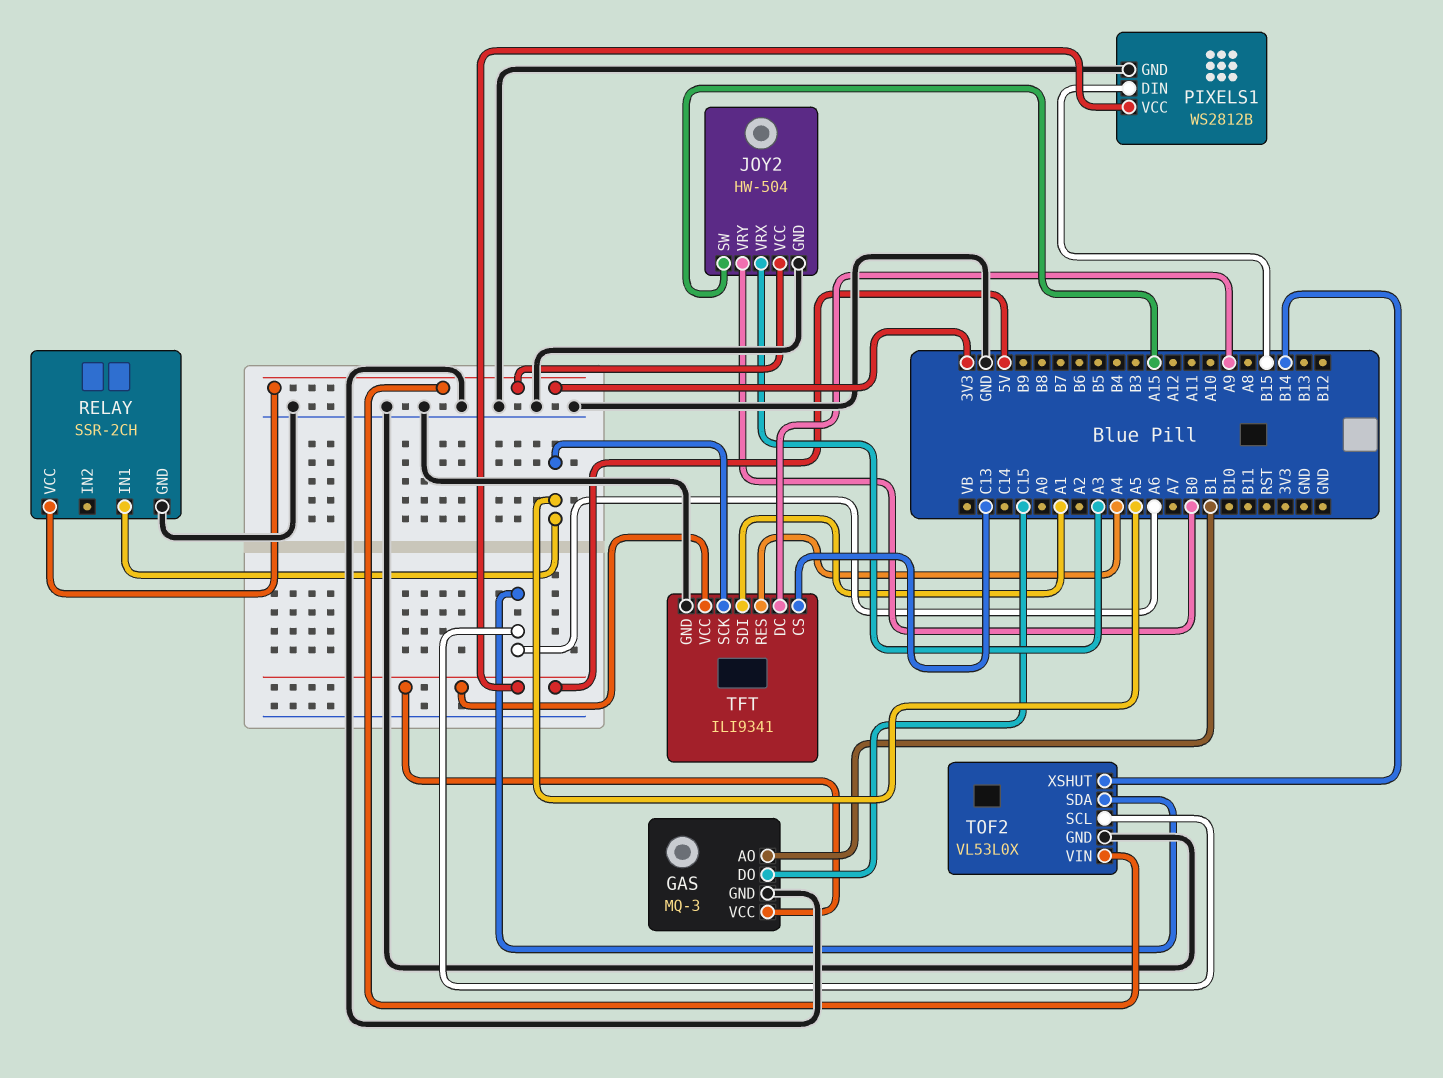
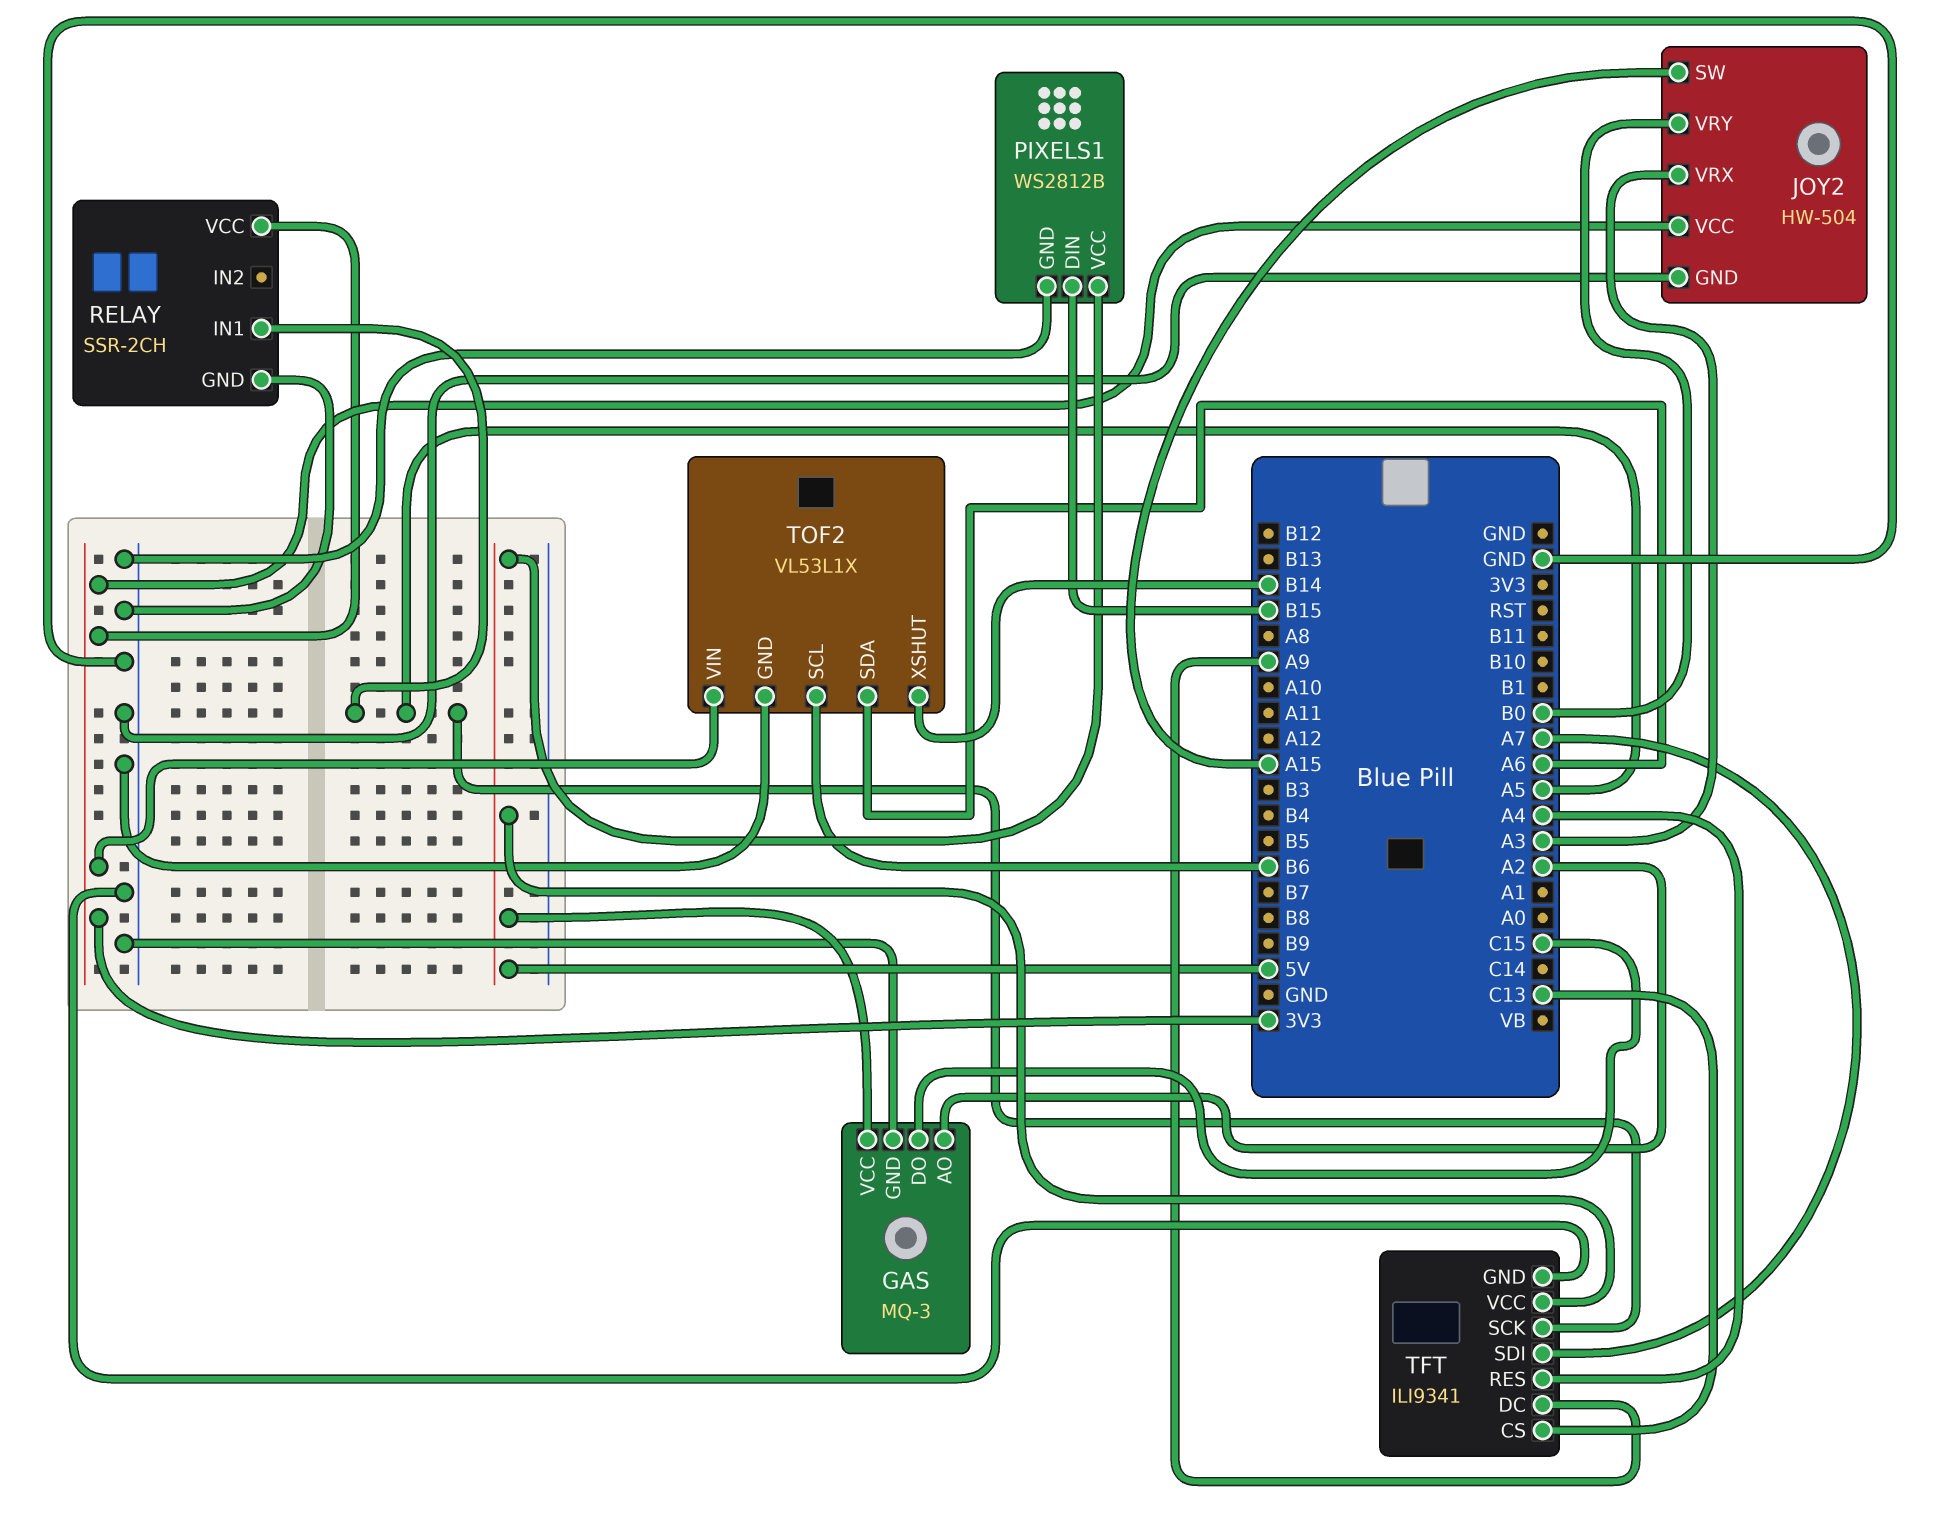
GAS pin AO: B1 -> A2
TFT pin SDI: A1 -> A7
TOF2: VL53L0X -> VL53L1X
TOF2 pin SCL: A6 -> B6

